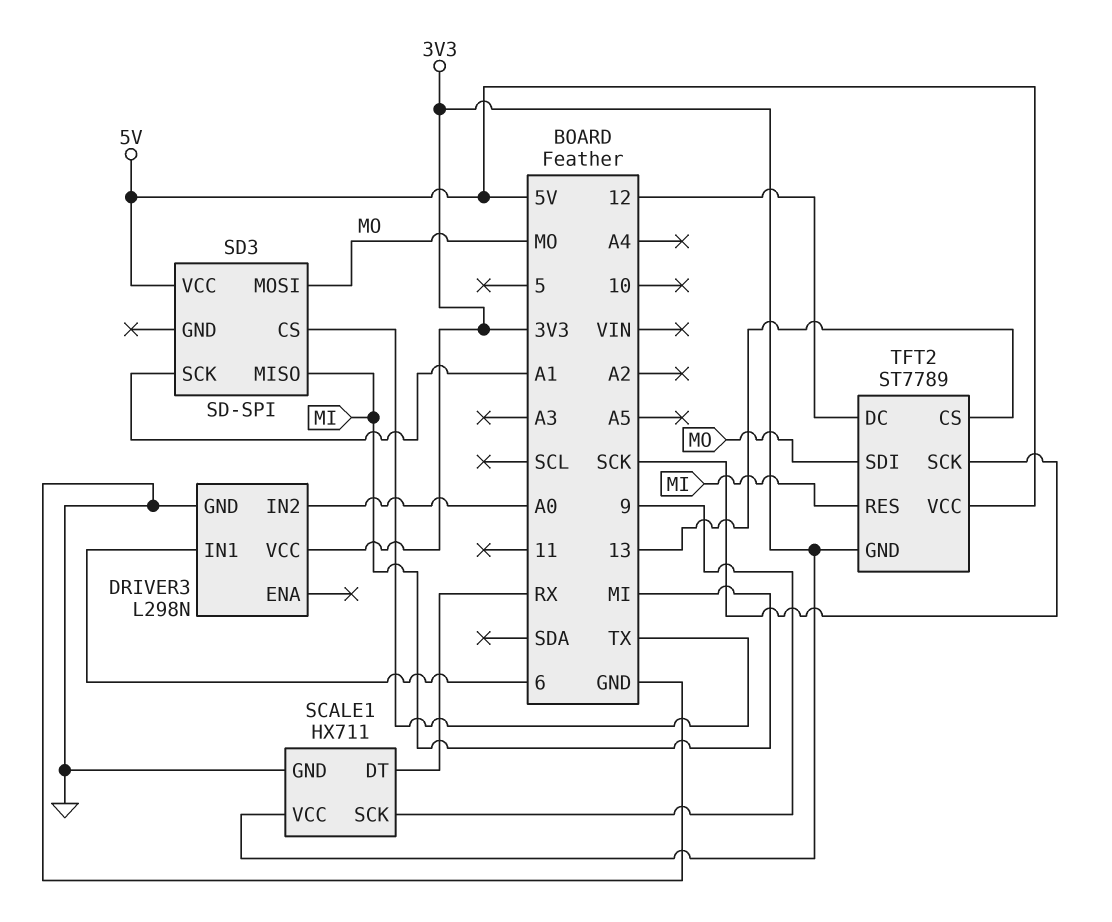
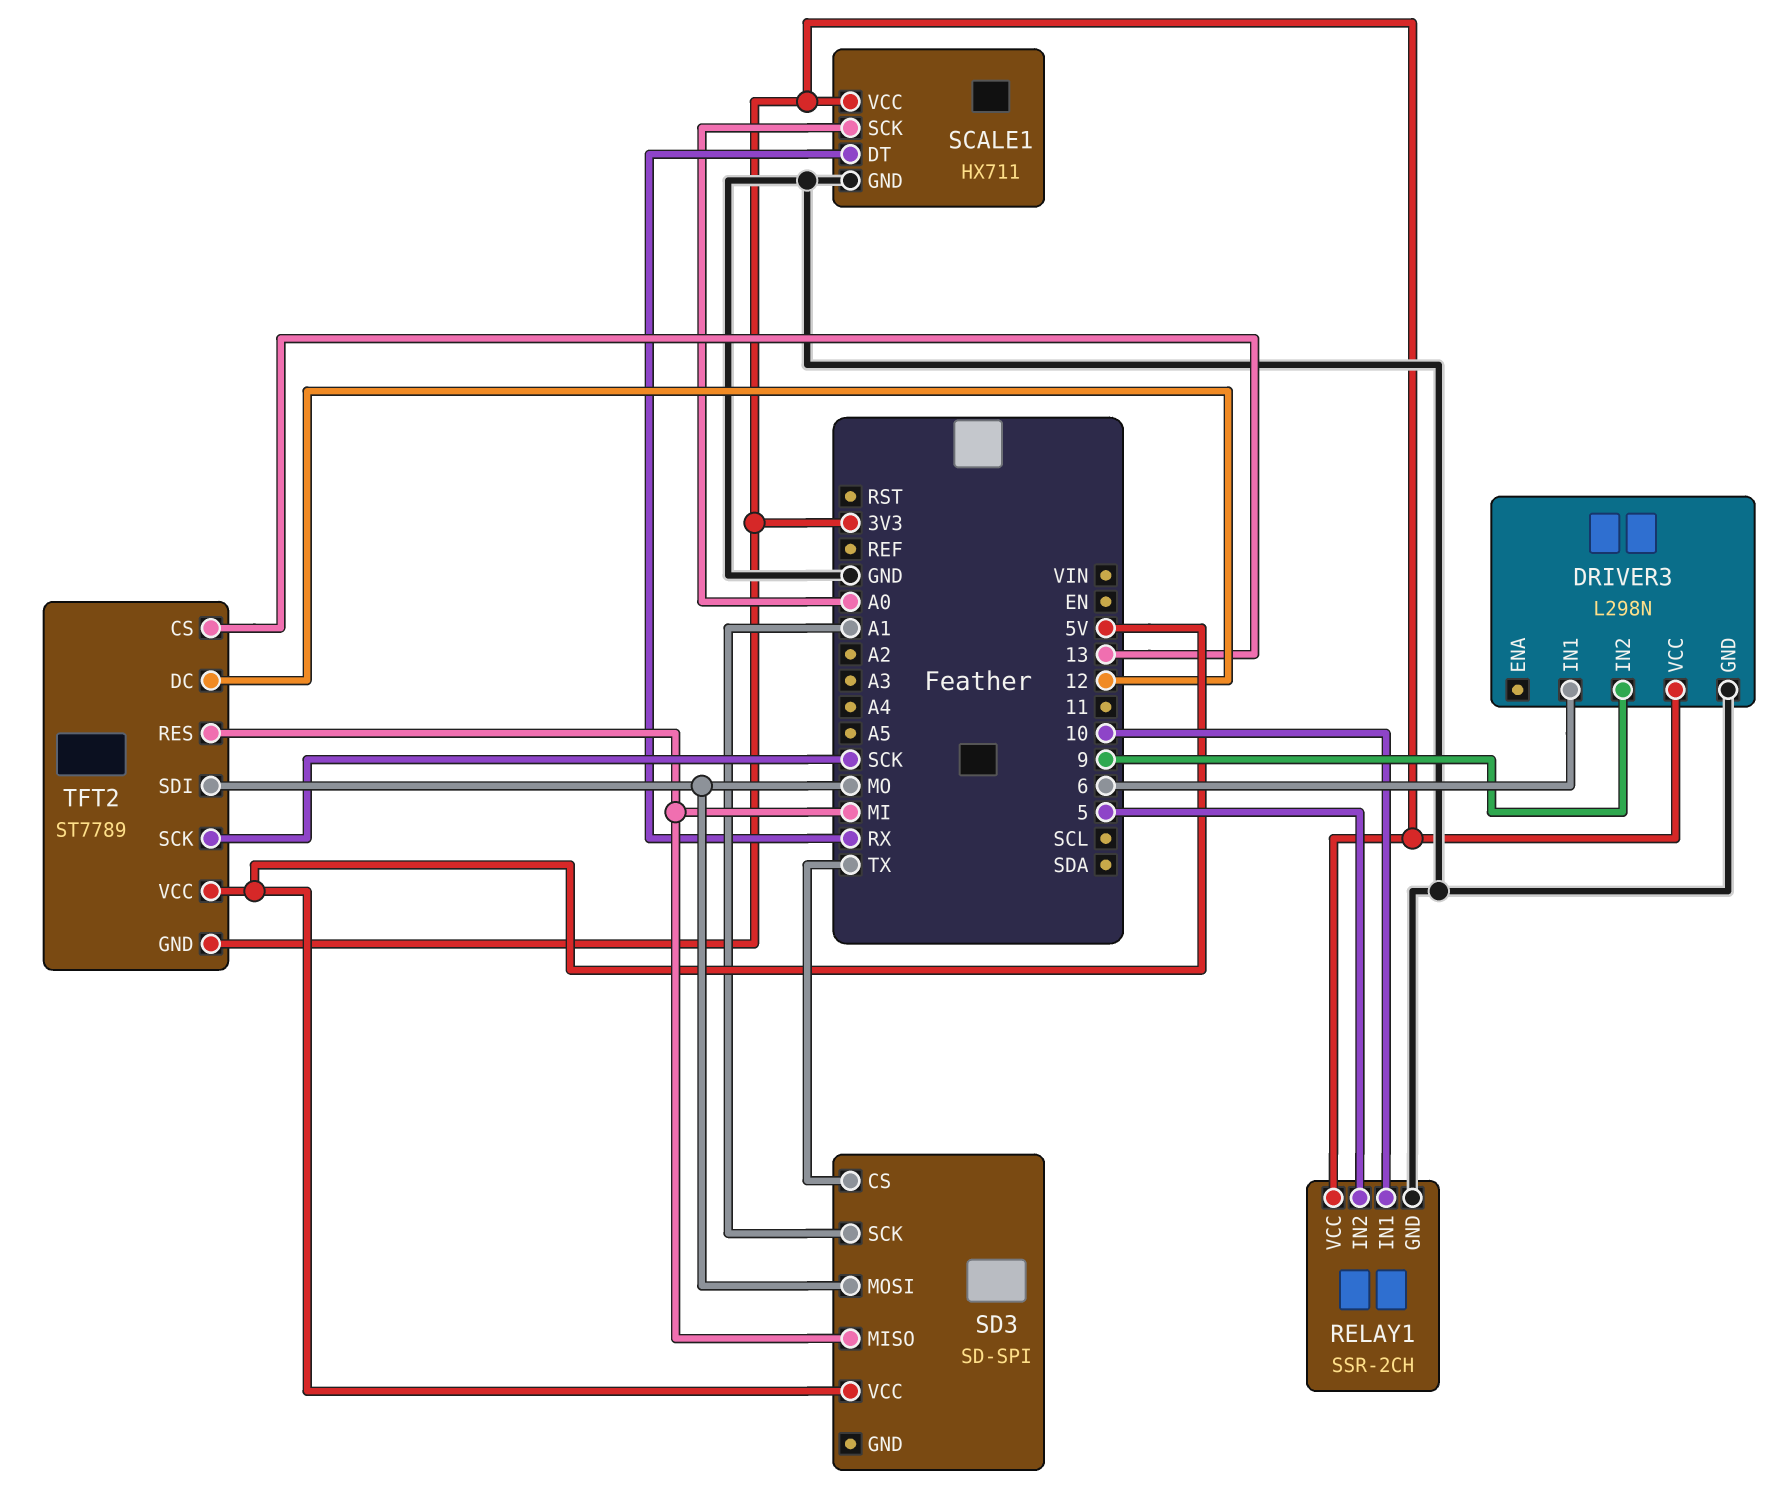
DRIVER3 pin IN2: A0 -> 9
RELAY1: none -> SSR-2CH
RELAY1 pin GND: none -> GND
RELAY1 pin IN1: none -> 10
RELAY1 pin IN2: none -> 5
RELAY1 pin VCC: none -> 3V3
SCALE1 pin SCK: 9 -> A0

